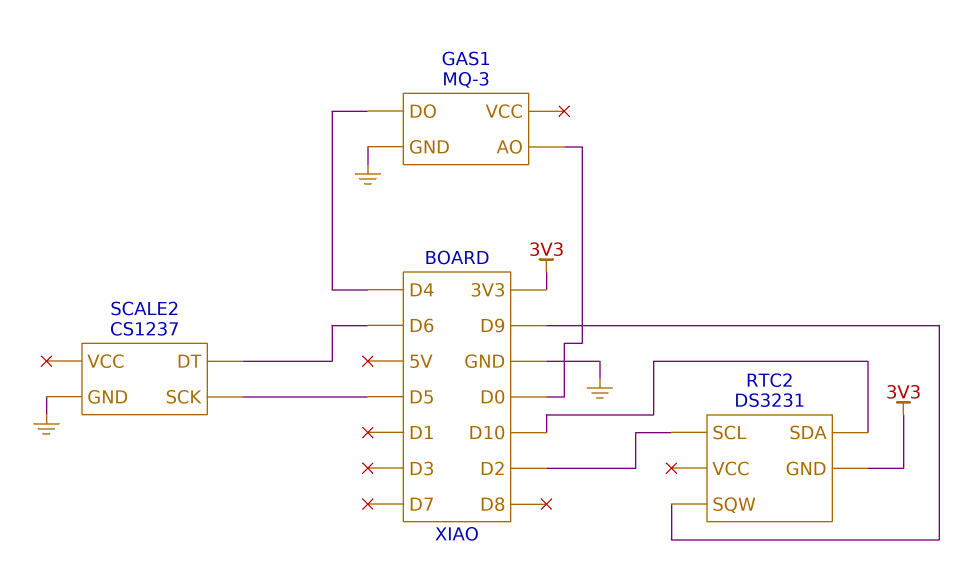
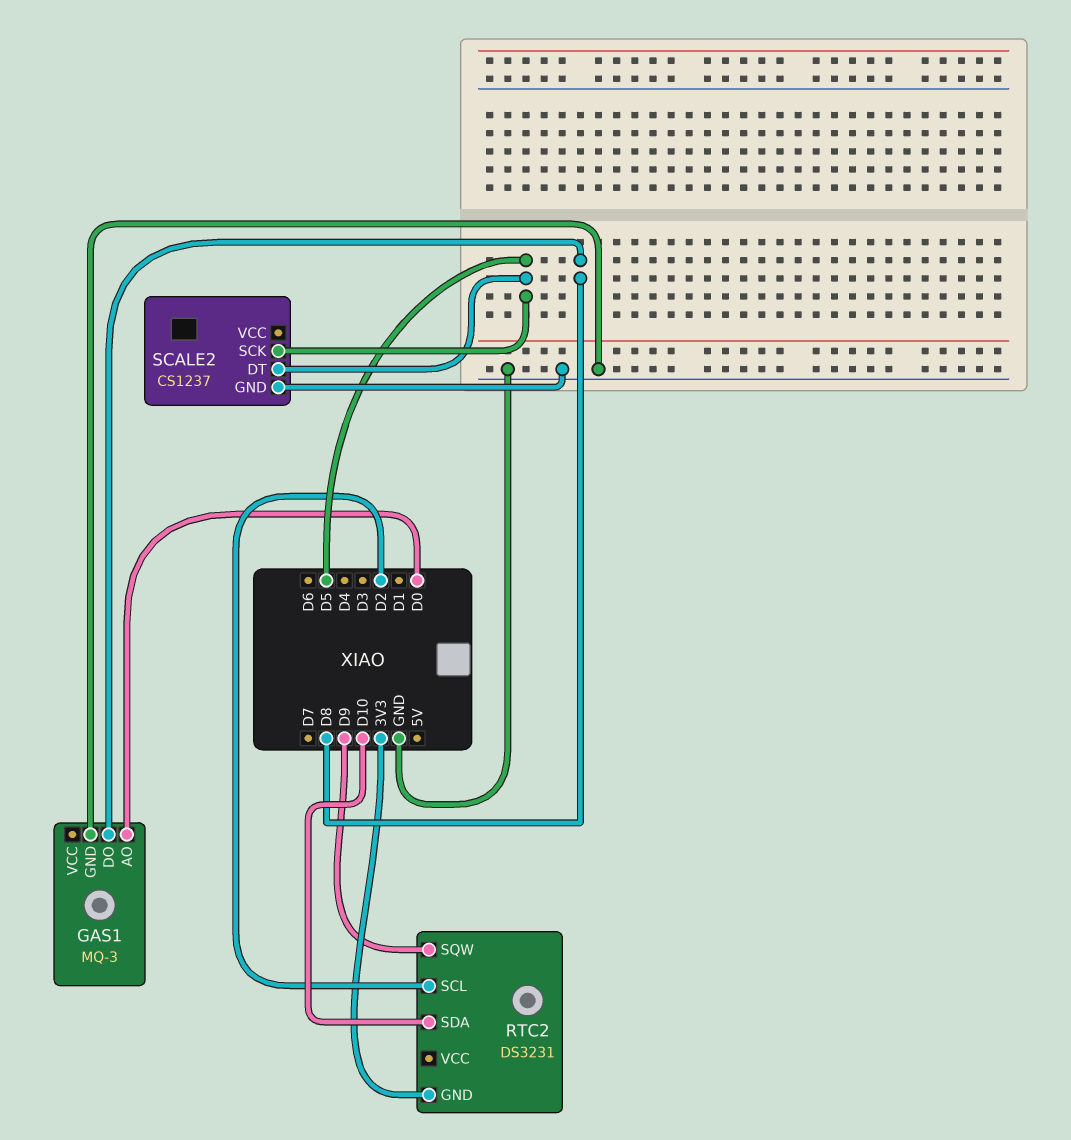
GAS1 pin DO: D4 -> D8
SCALE2 pin DT: D6 -> D5

